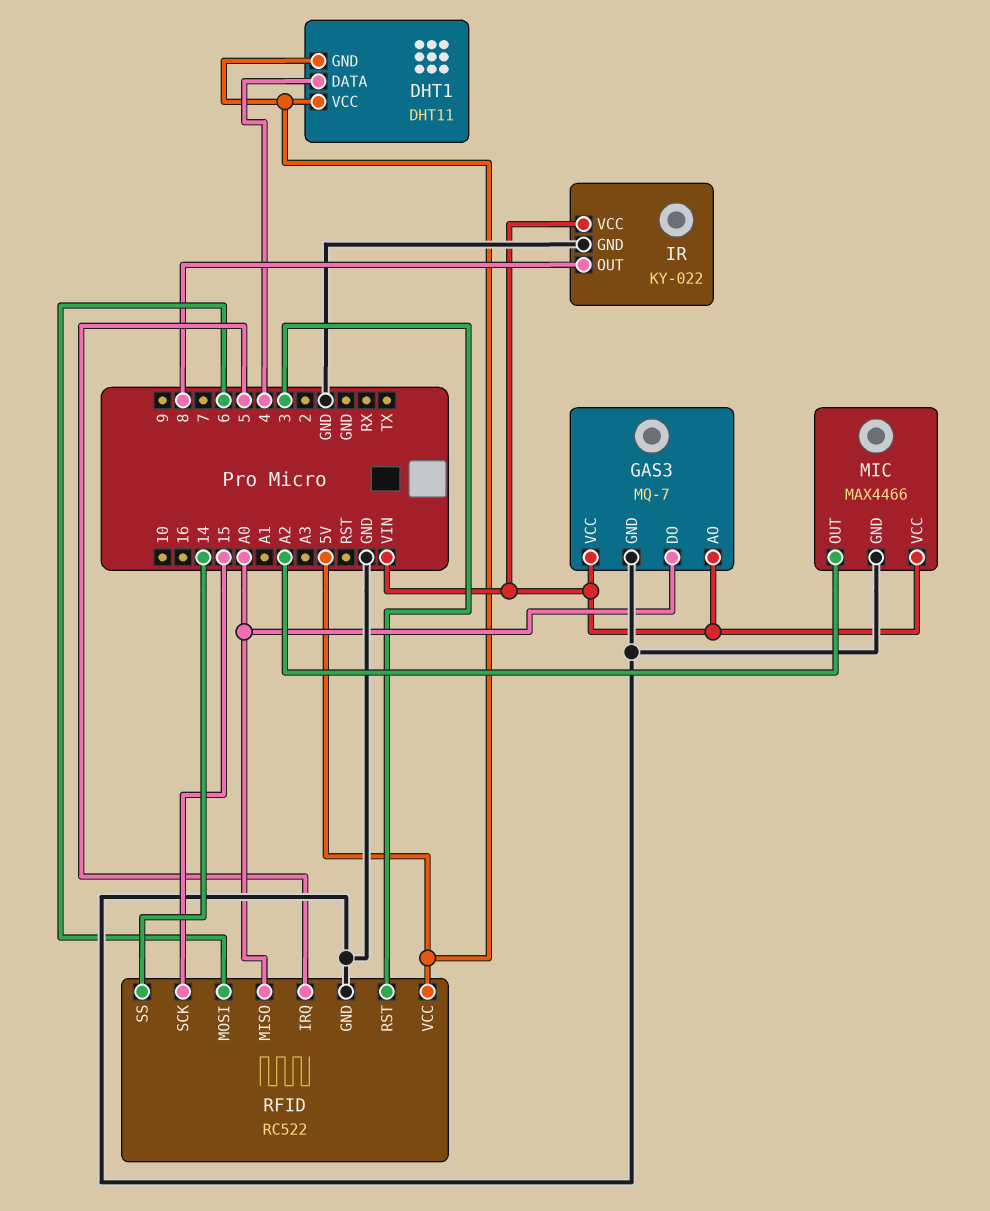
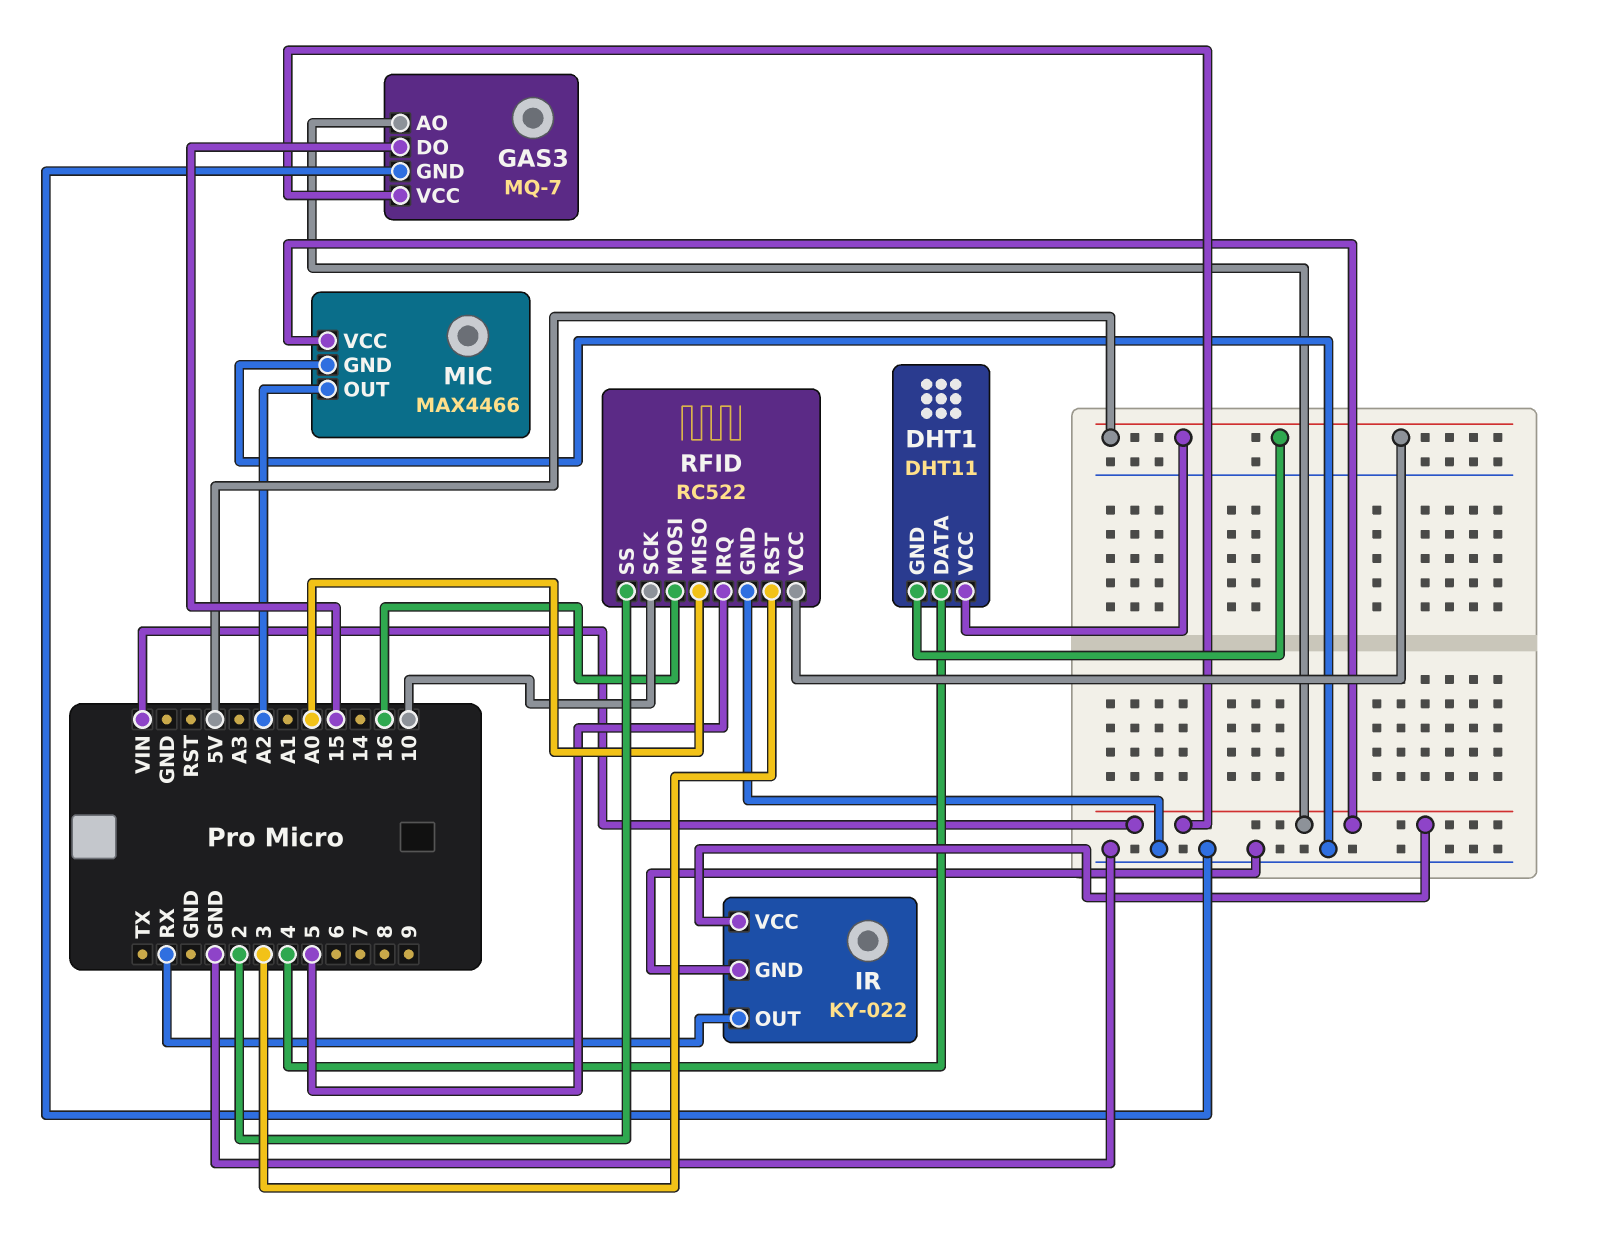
GAS3 pin DO: A0 -> 15
IR pin OUT: 8 -> RX
RFID pin MOSI: 6 -> 16
RFID pin SCK: 15 -> 10
RFID pin SS: 14 -> 2

